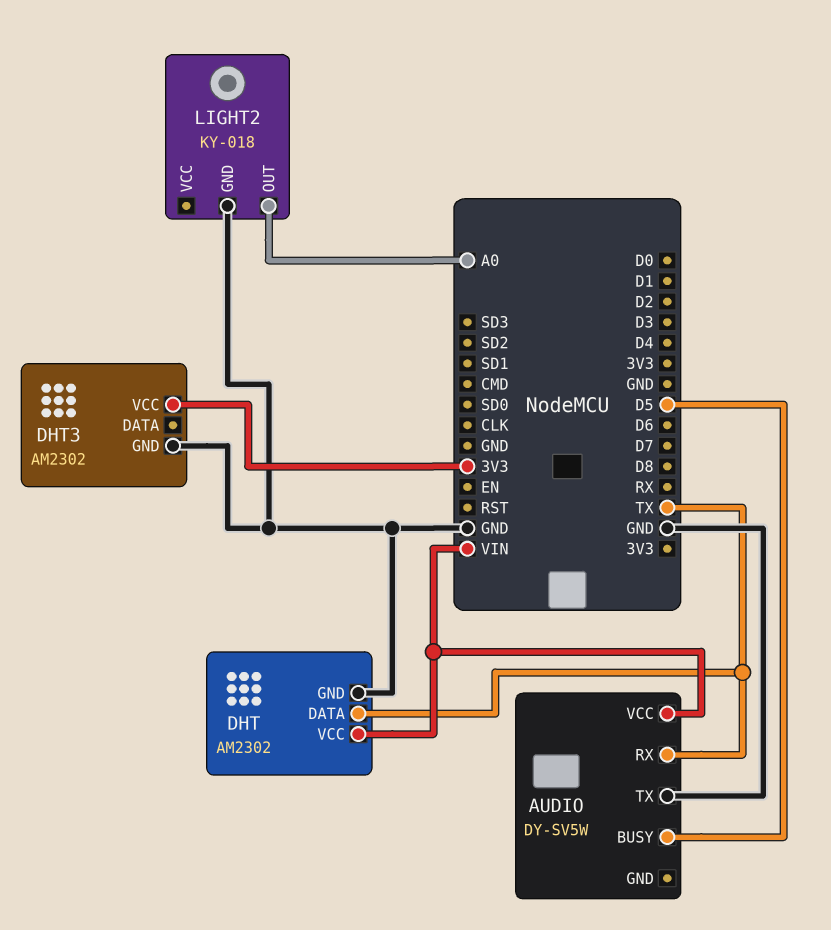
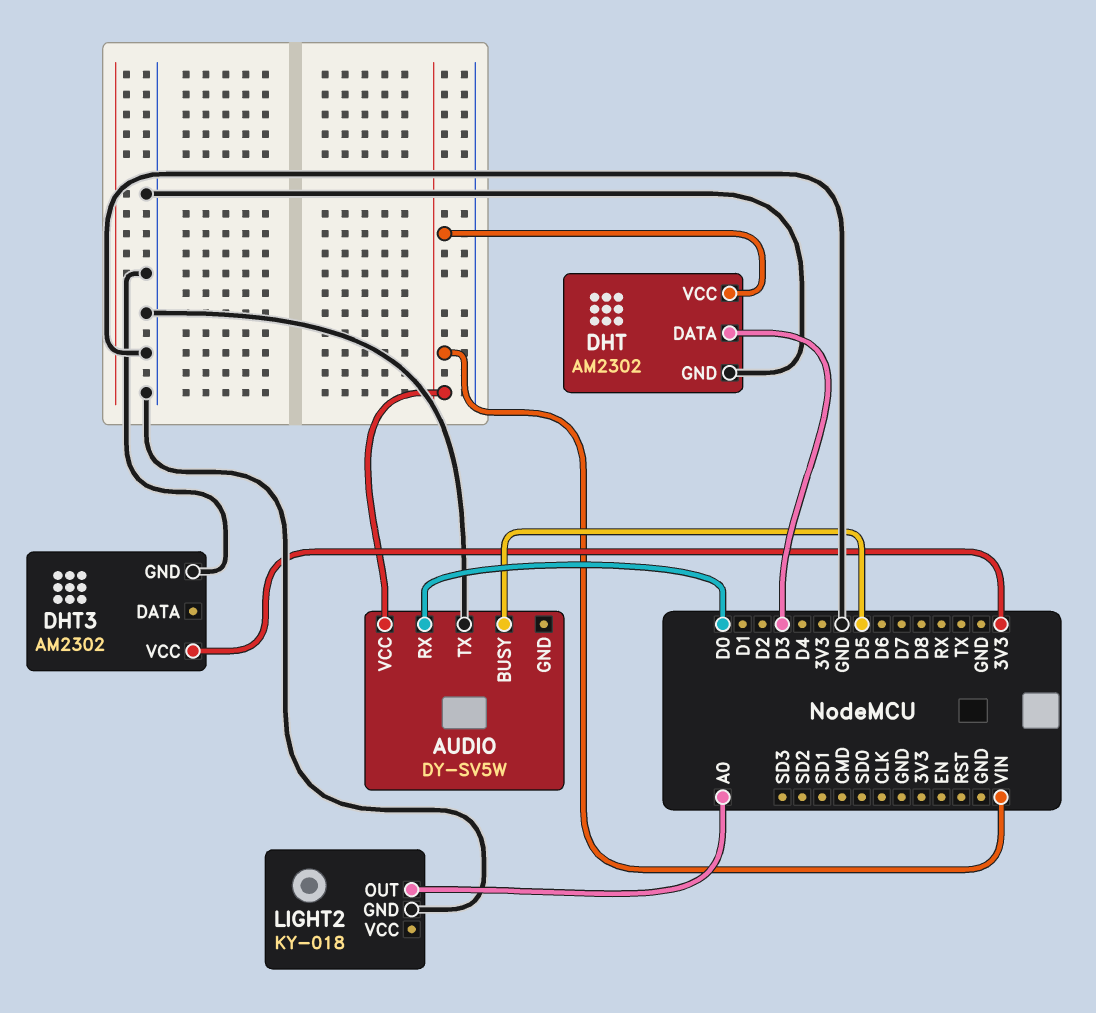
AUDIO pin RX: TX -> D0
DHT pin DATA: TX -> D3

